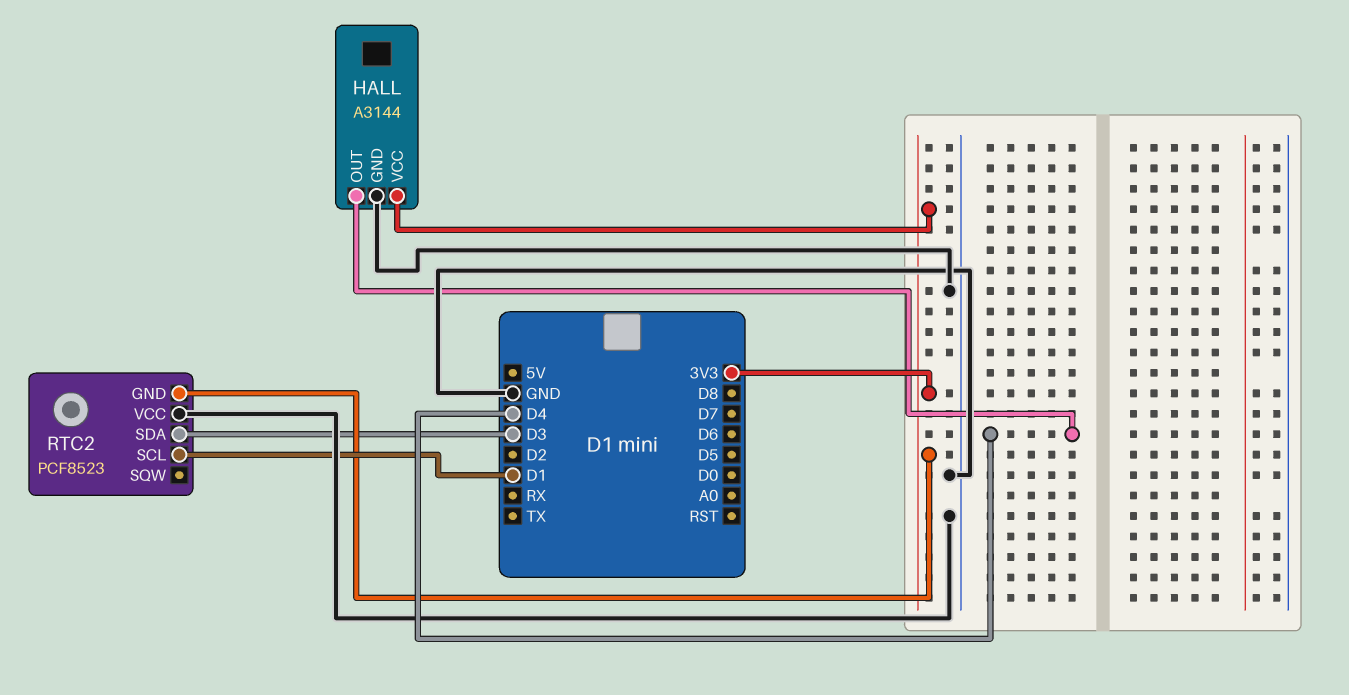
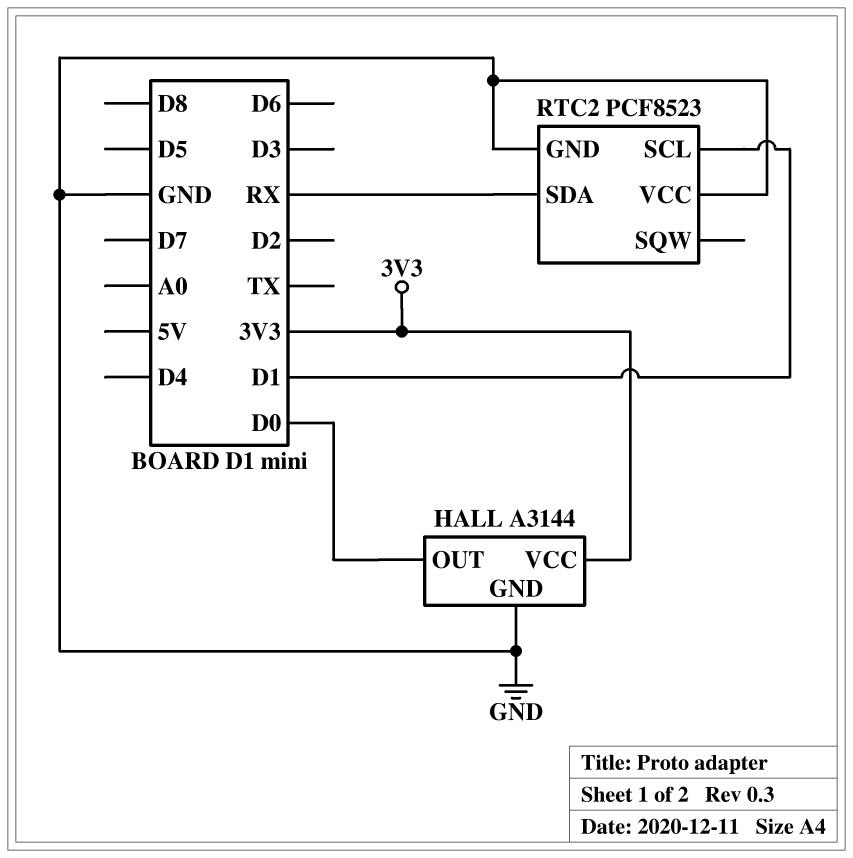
HALL pin OUT: D4 -> D0
RTC2 pin GND: 3V3 -> GND
RTC2 pin SDA: D3 -> RX

